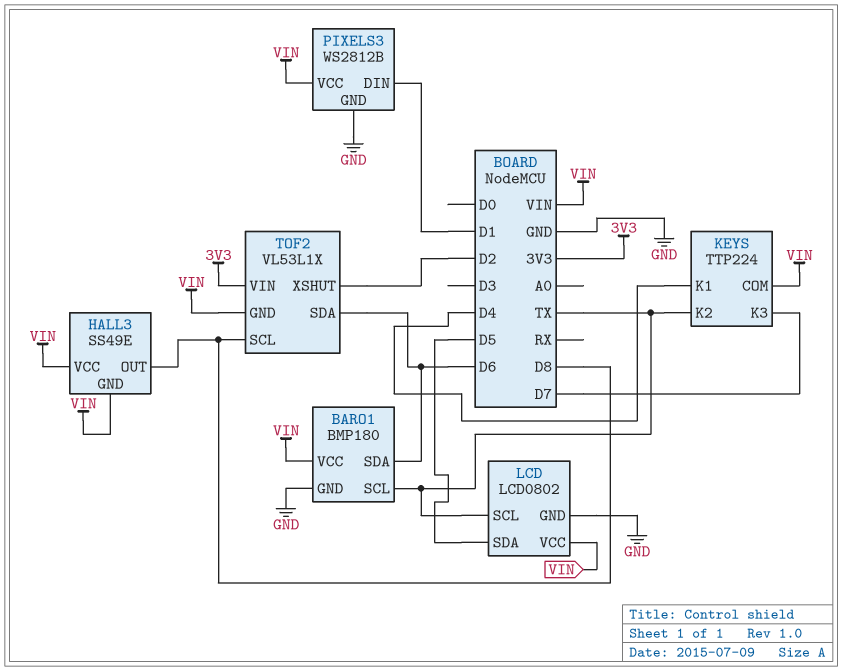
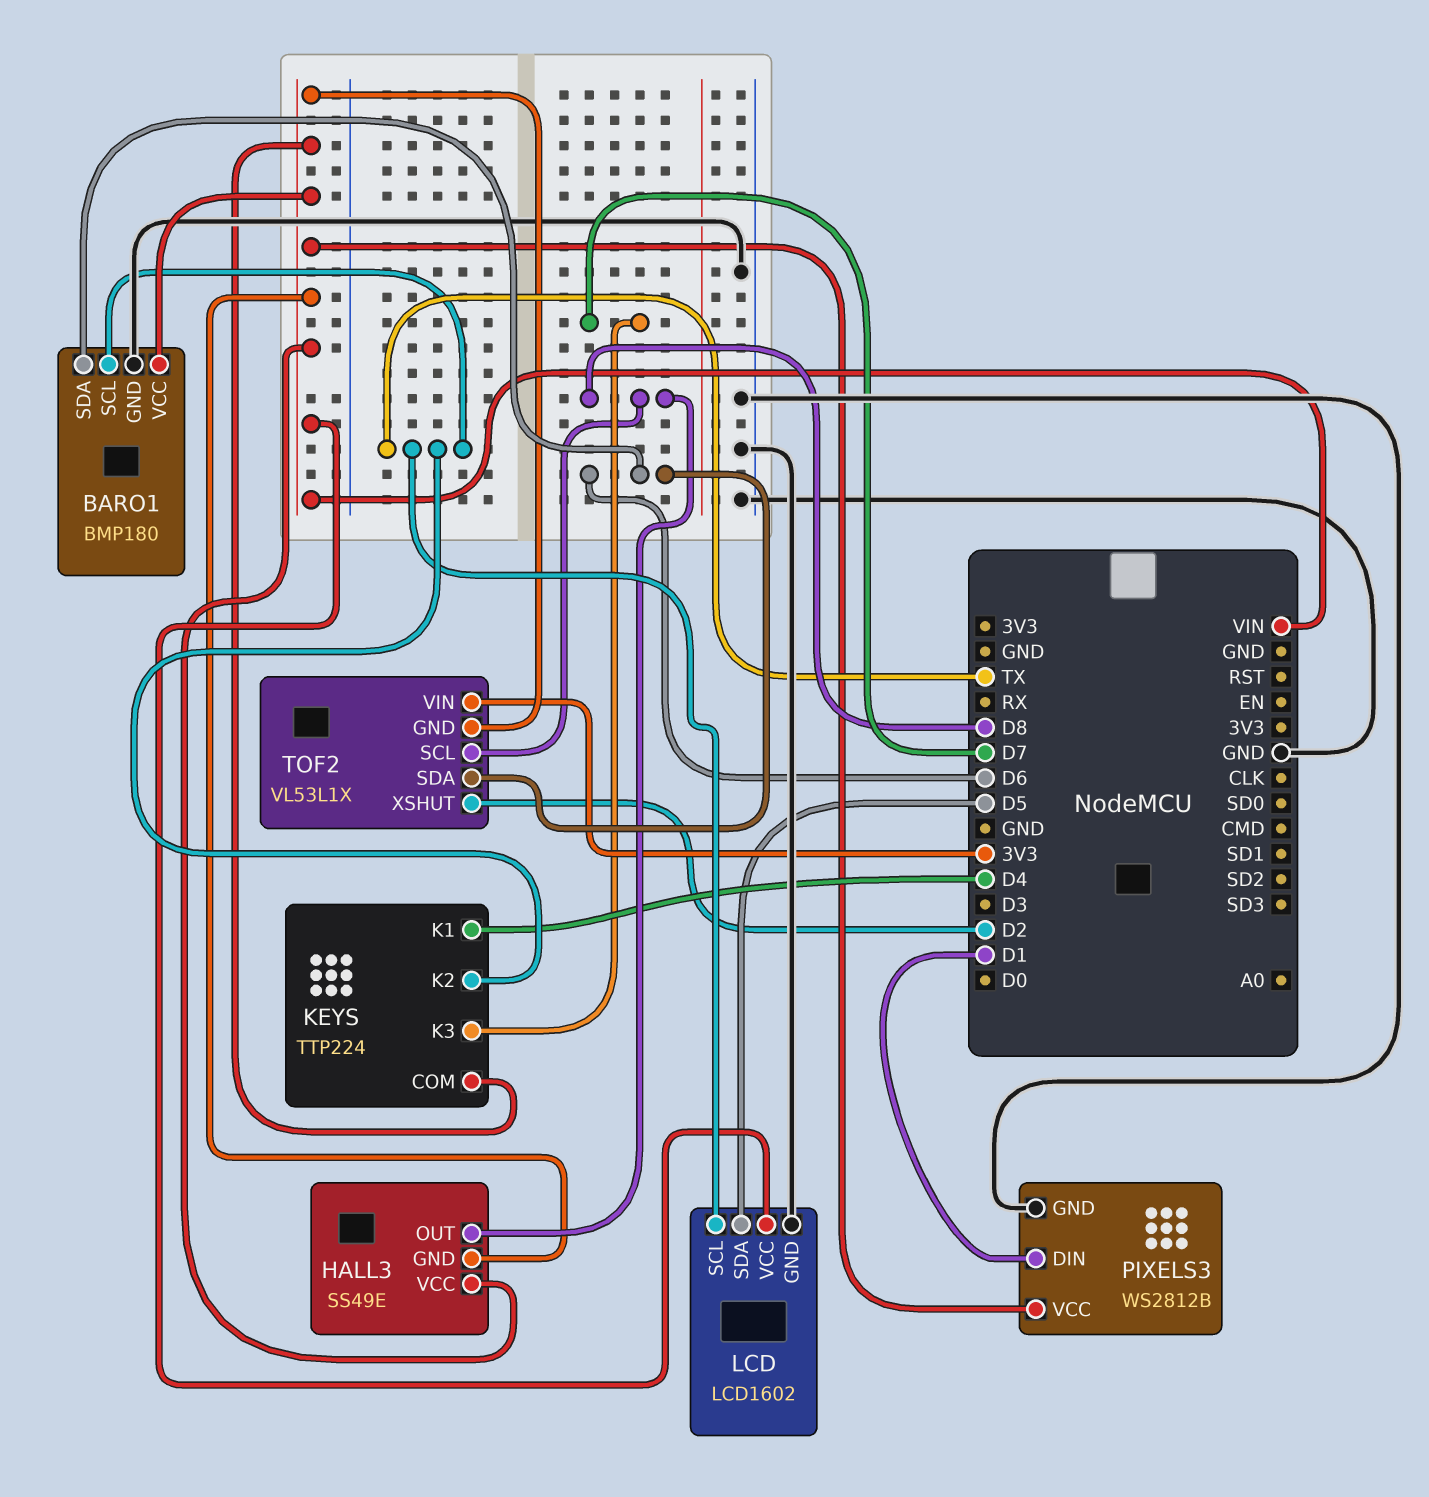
LCD: LCD0802 -> LCD1602

